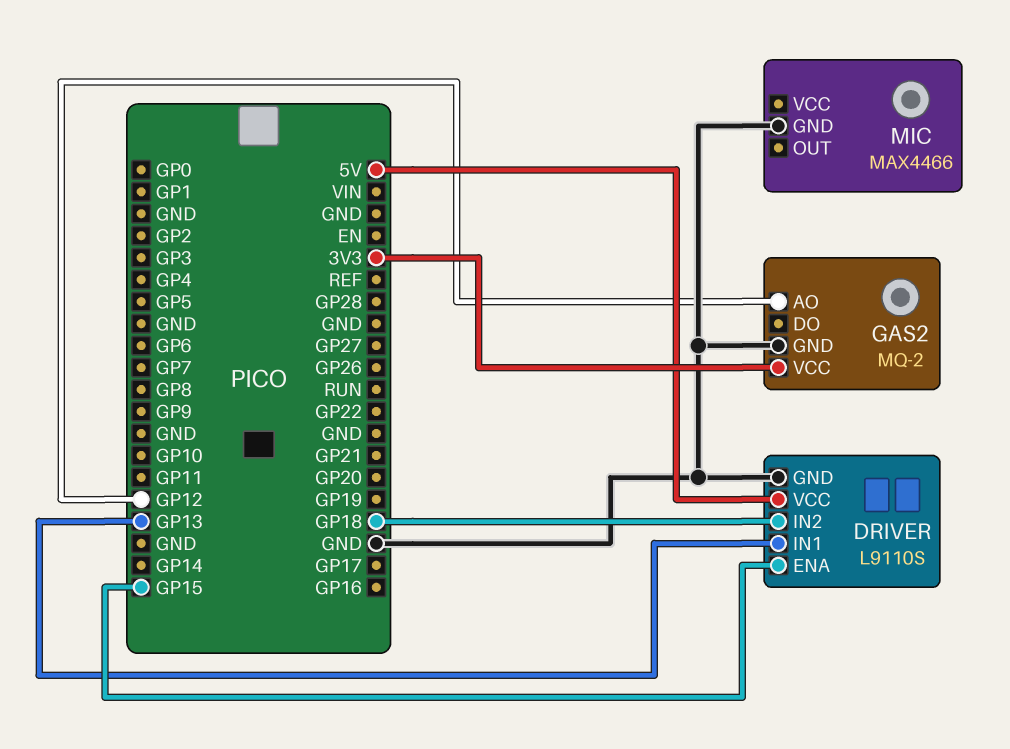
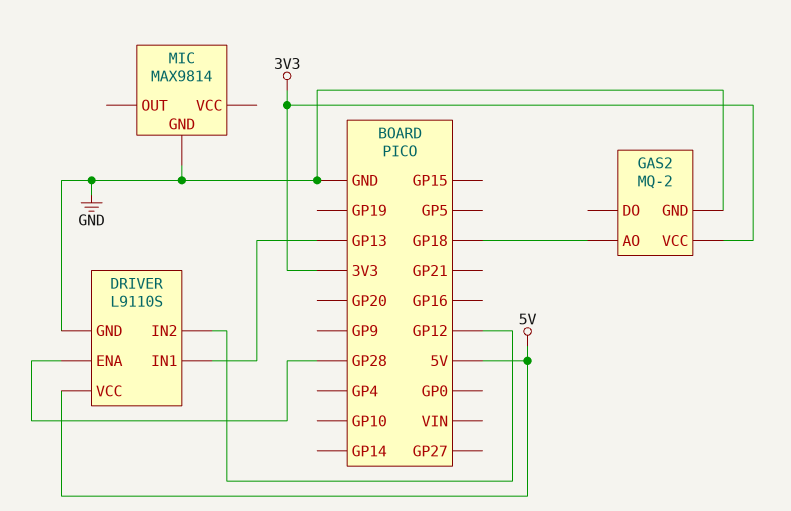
DRIVER pin ENA: GP15 -> GP28
DRIVER pin IN2: GP18 -> GP12
GAS2 pin AO: GP12 -> GP18
MIC: MAX4466 -> MAX9814

